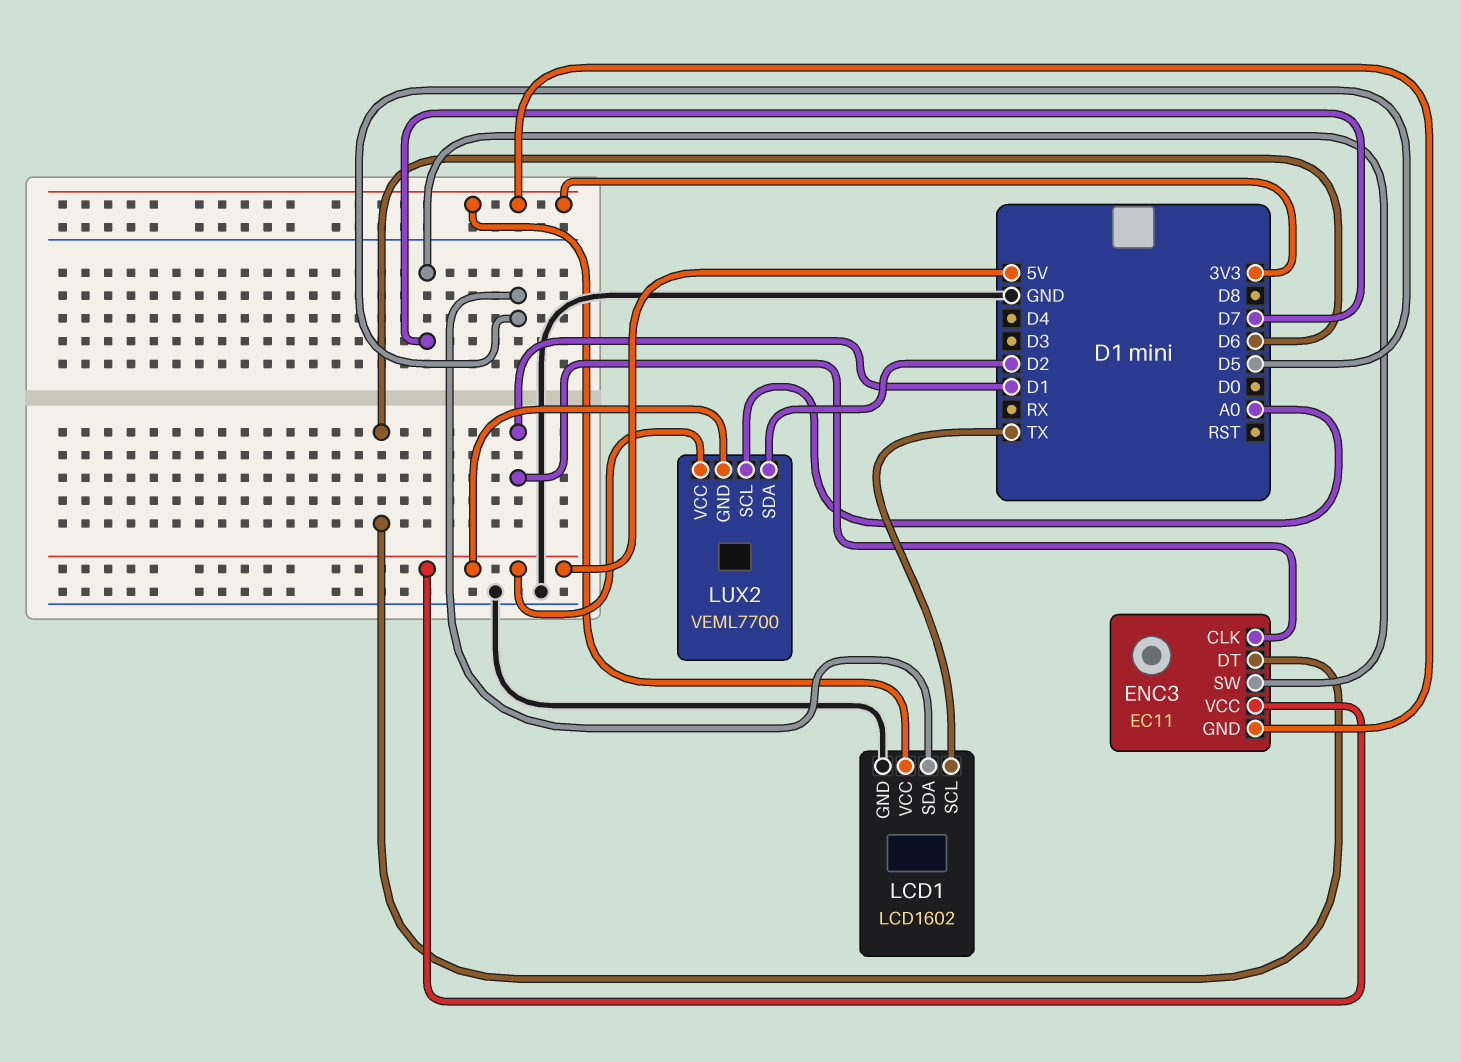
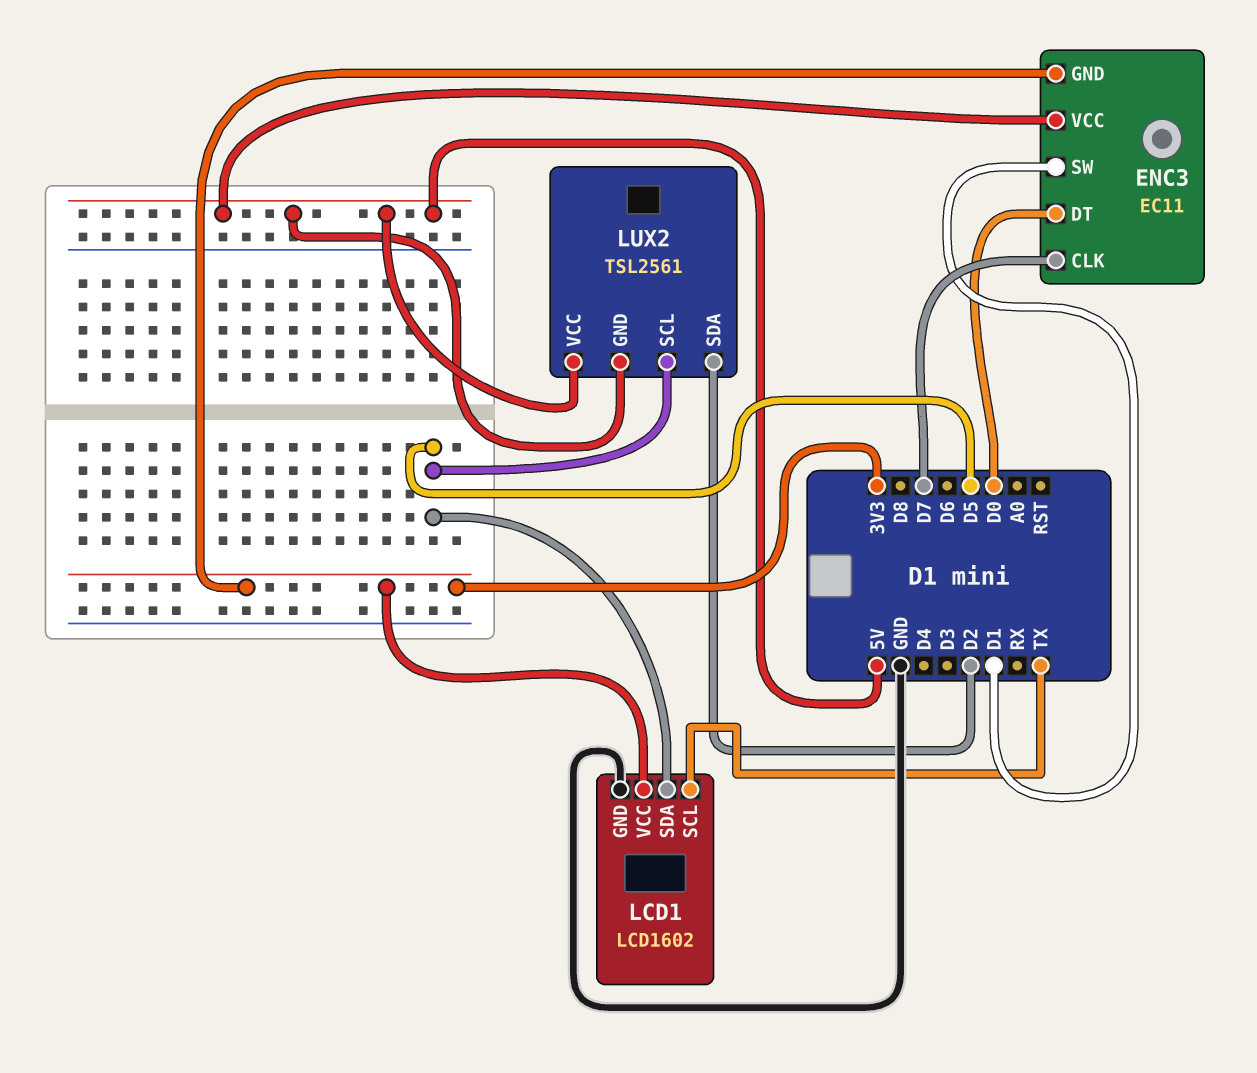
ENC3 pin CLK: D1 -> D7
ENC3 pin DT: D6 -> D0
ENC3 pin SW: D7 -> D1
LUX2: VEML7700 -> TSL2561
LUX2 pin SCL: A0 -> D5

